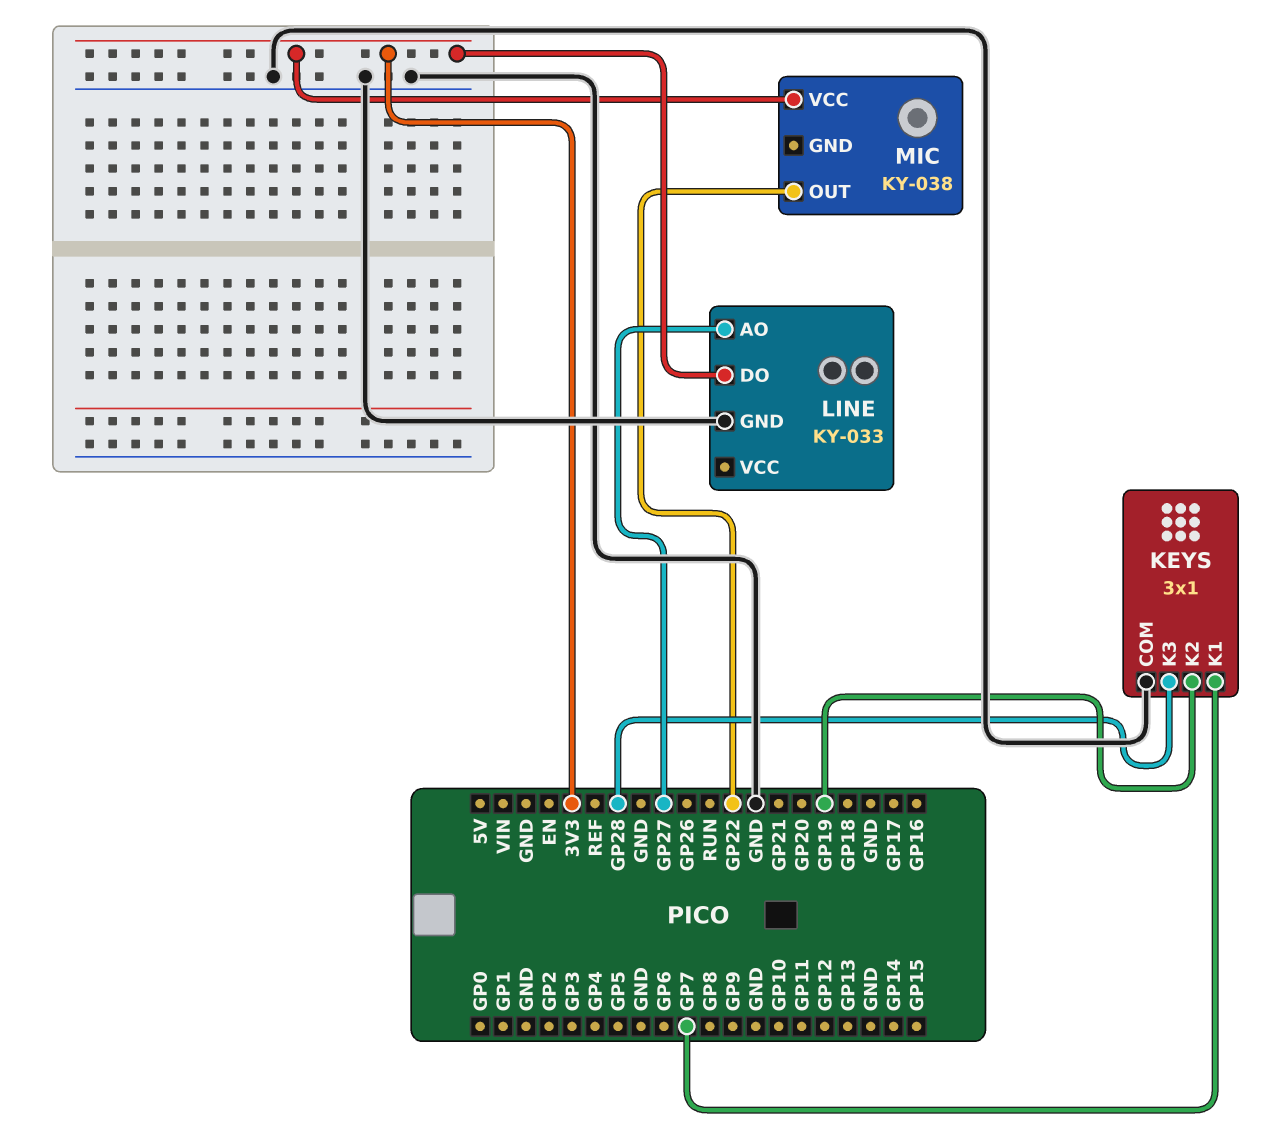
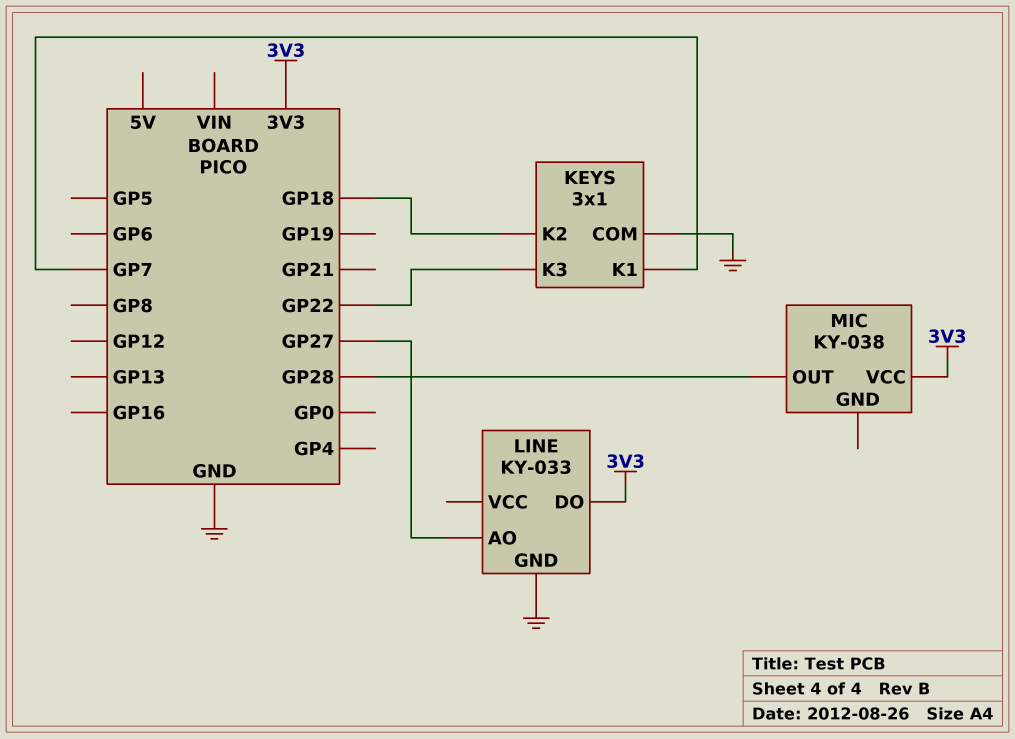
KEYS pin K2: GP19 -> GP18
KEYS pin K3: GP28 -> GP22
MIC pin OUT: GP22 -> GP28

